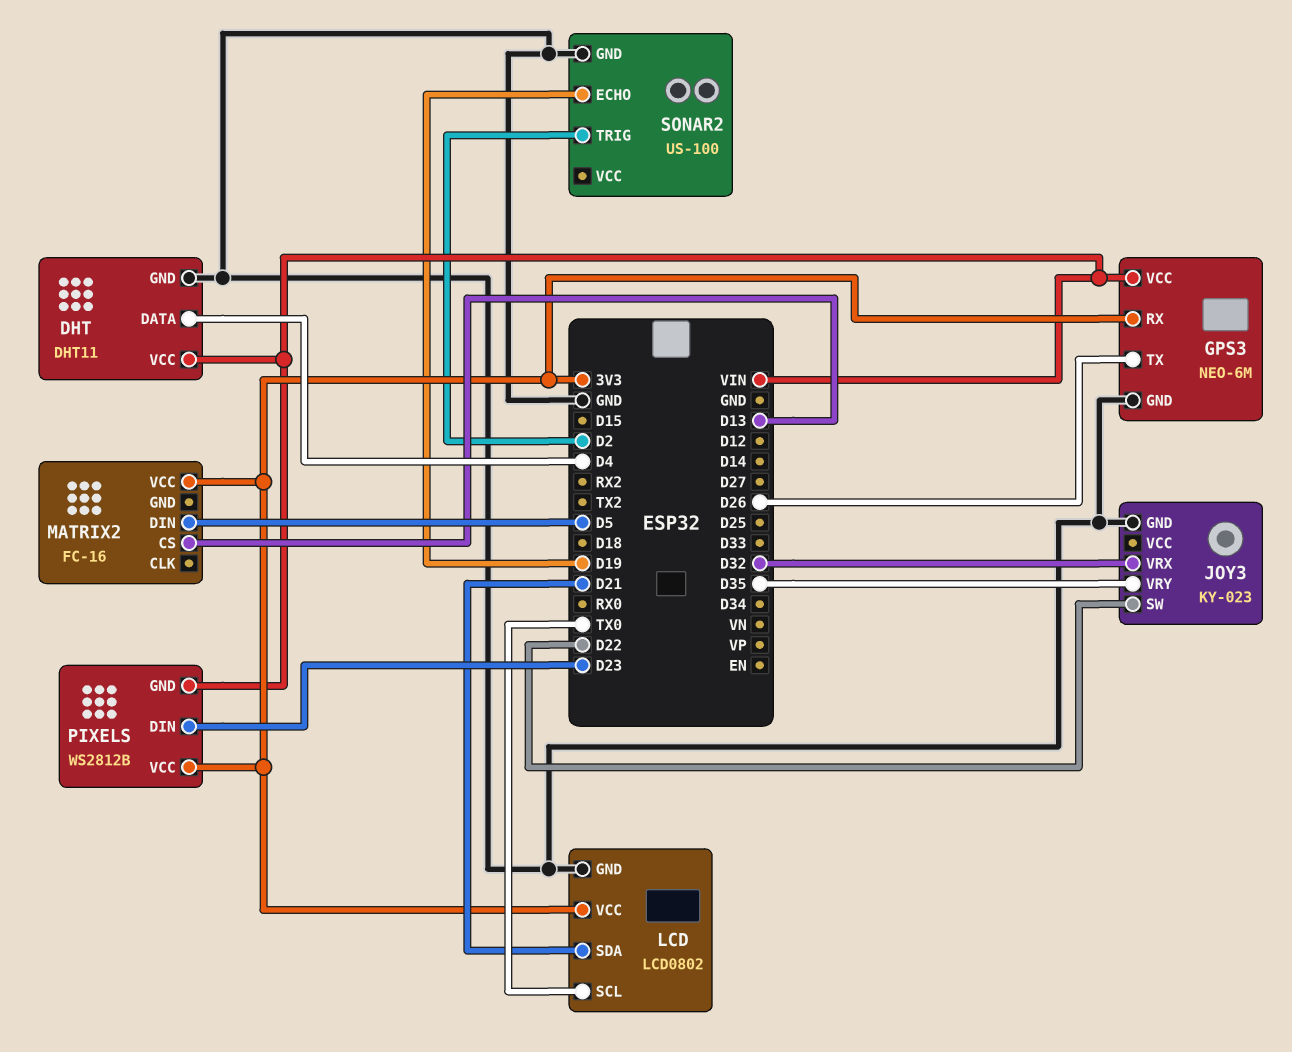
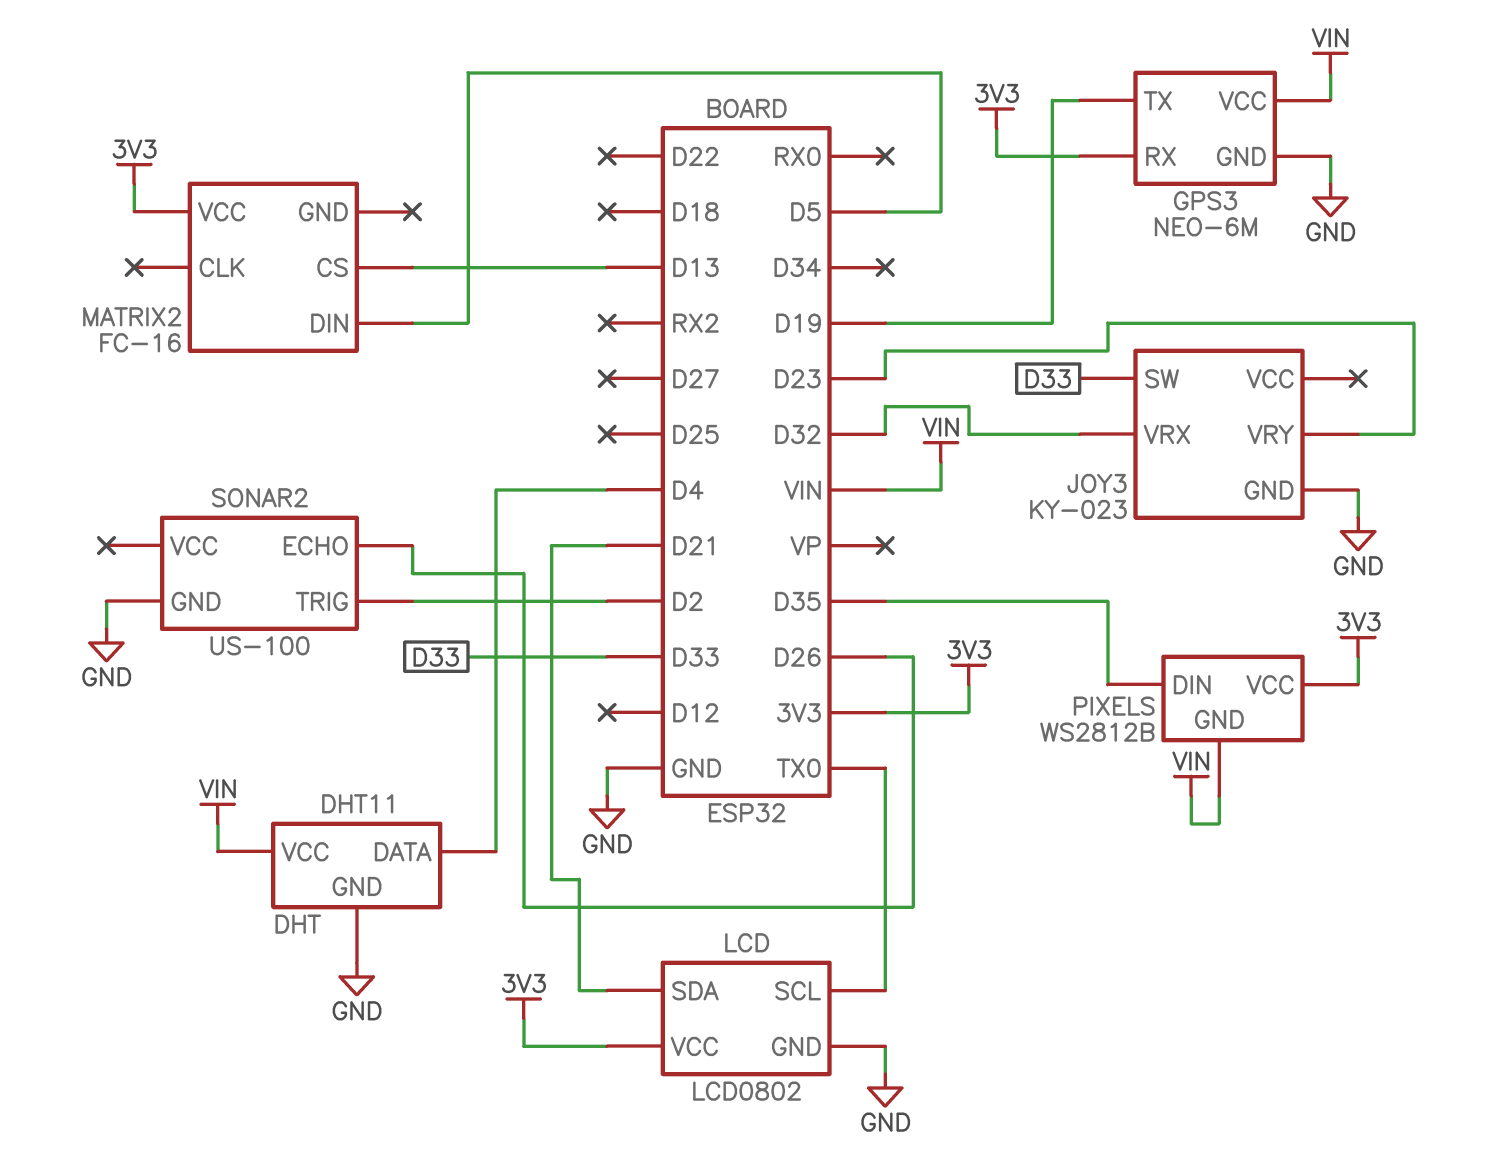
GPS3 pin TX: D26 -> D19
JOY3 pin SW: D22 -> D33
JOY3 pin VRY: D35 -> D23
PIXELS pin DIN: D23 -> D35
SONAR2 pin ECHO: D19 -> D26

